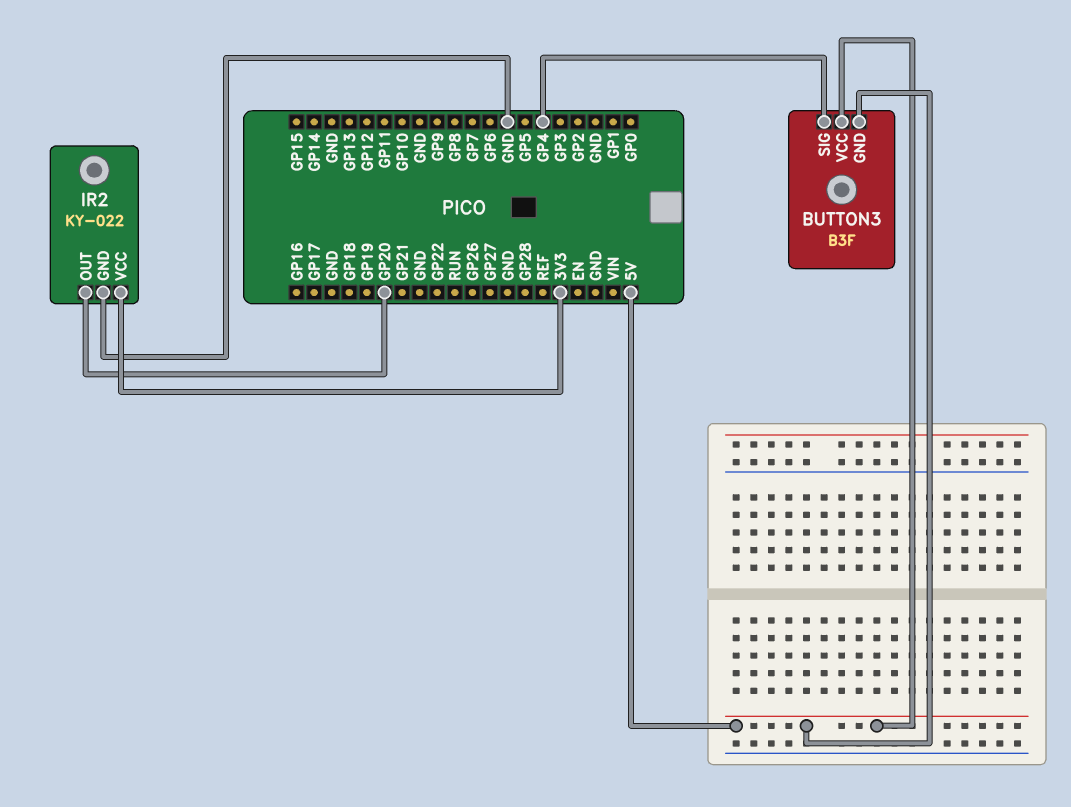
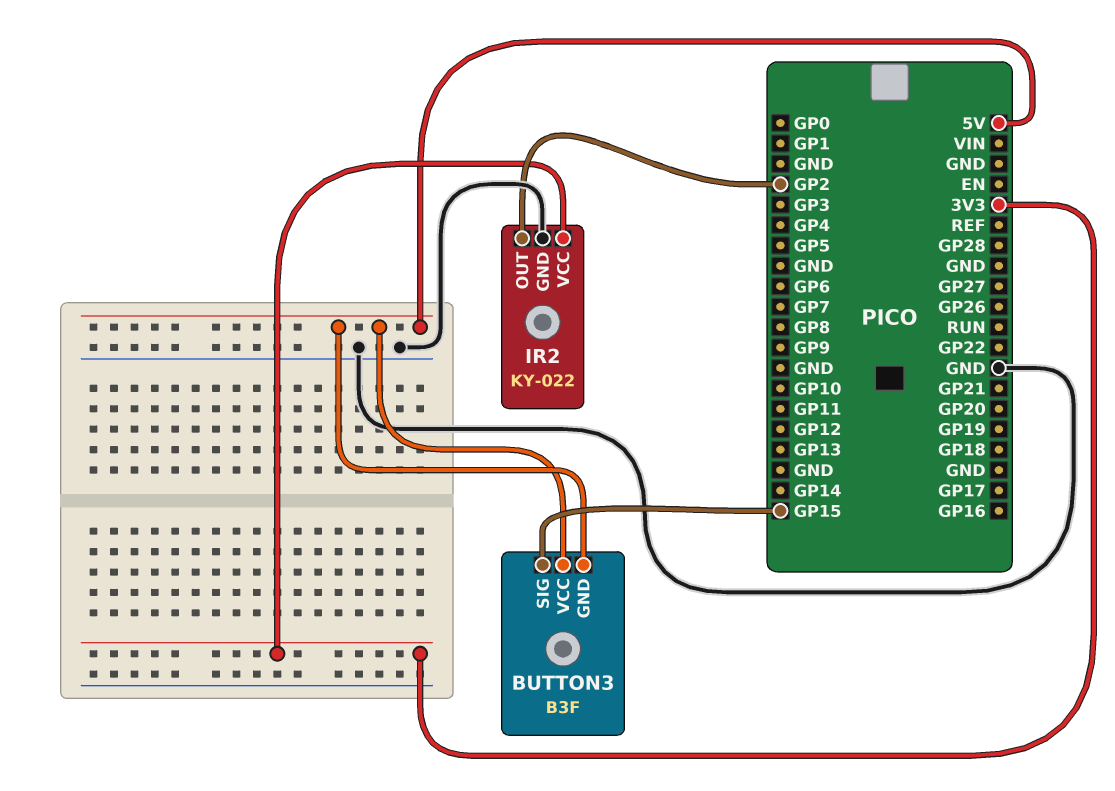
BUTTON3 pin SIG: GP4 -> GP15
IR2 pin OUT: GP20 -> GP2

